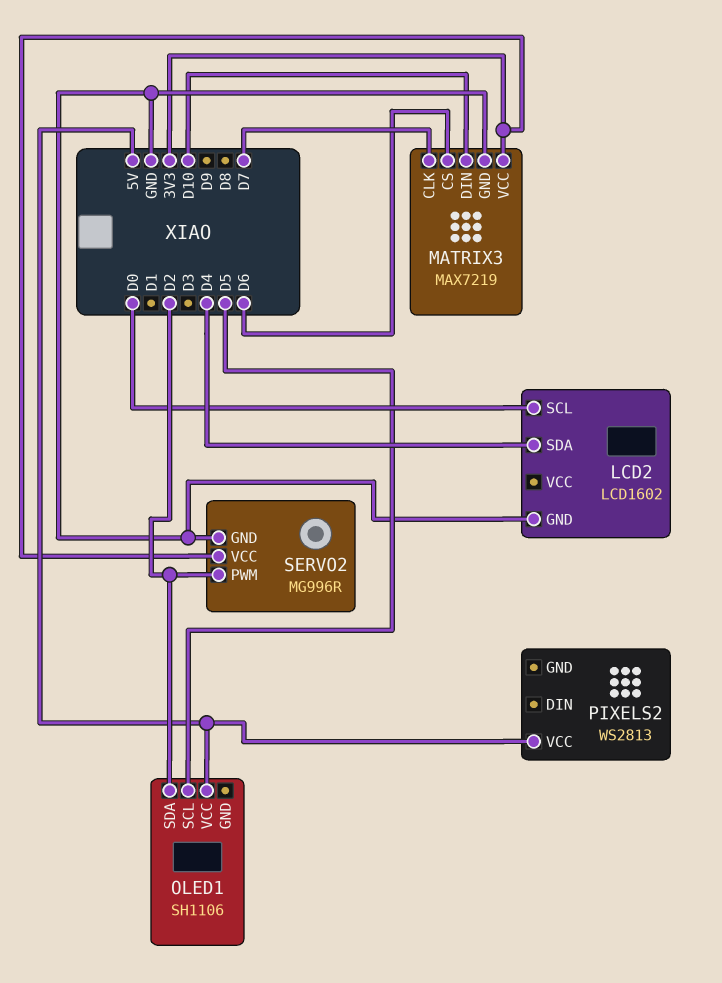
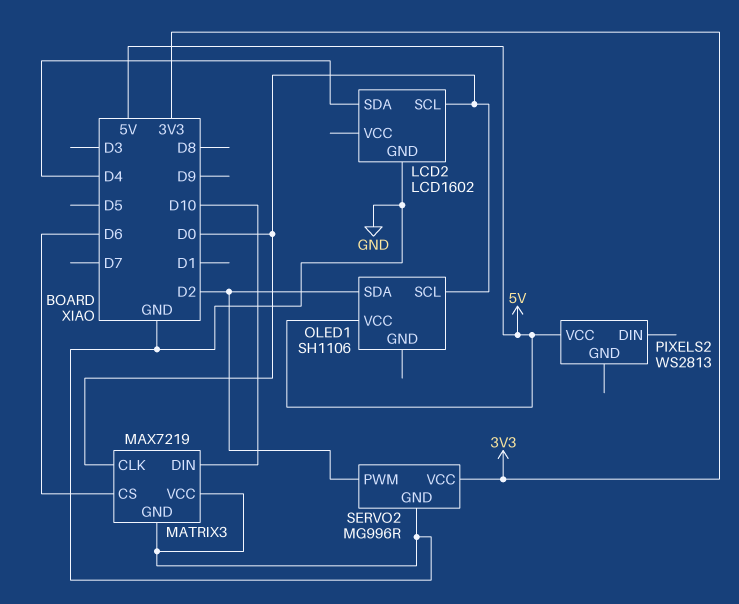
MATRIX3 pin CLK: D7 -> D0
MATRIX3 pin VCC: 3V3 -> GND
OLED1 pin SCL: D5 -> D0

